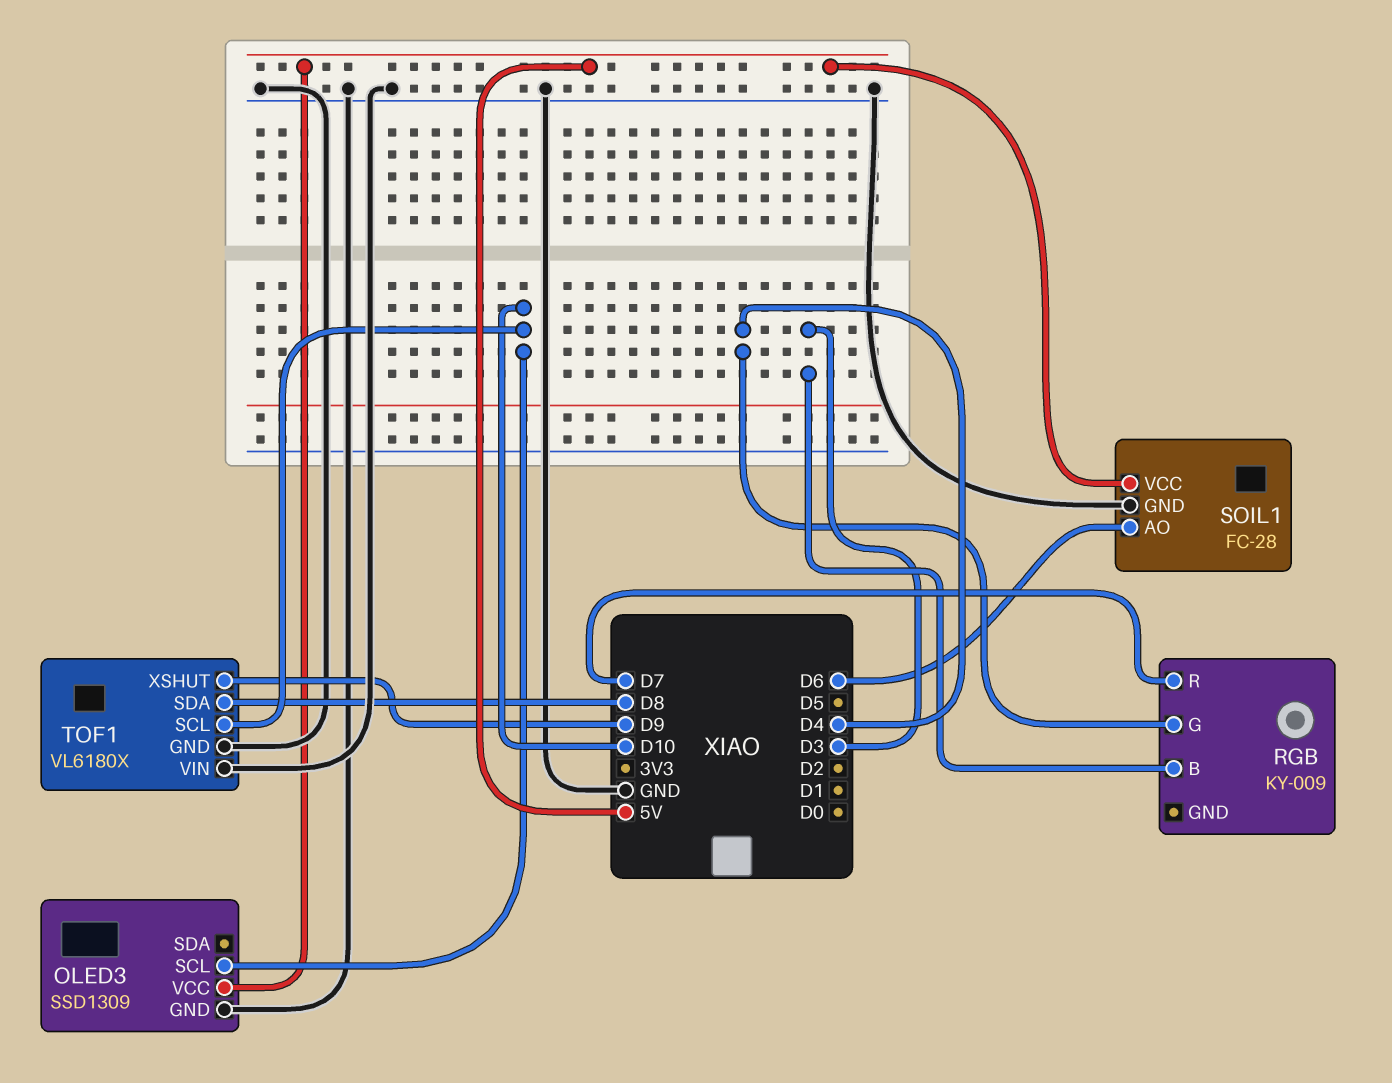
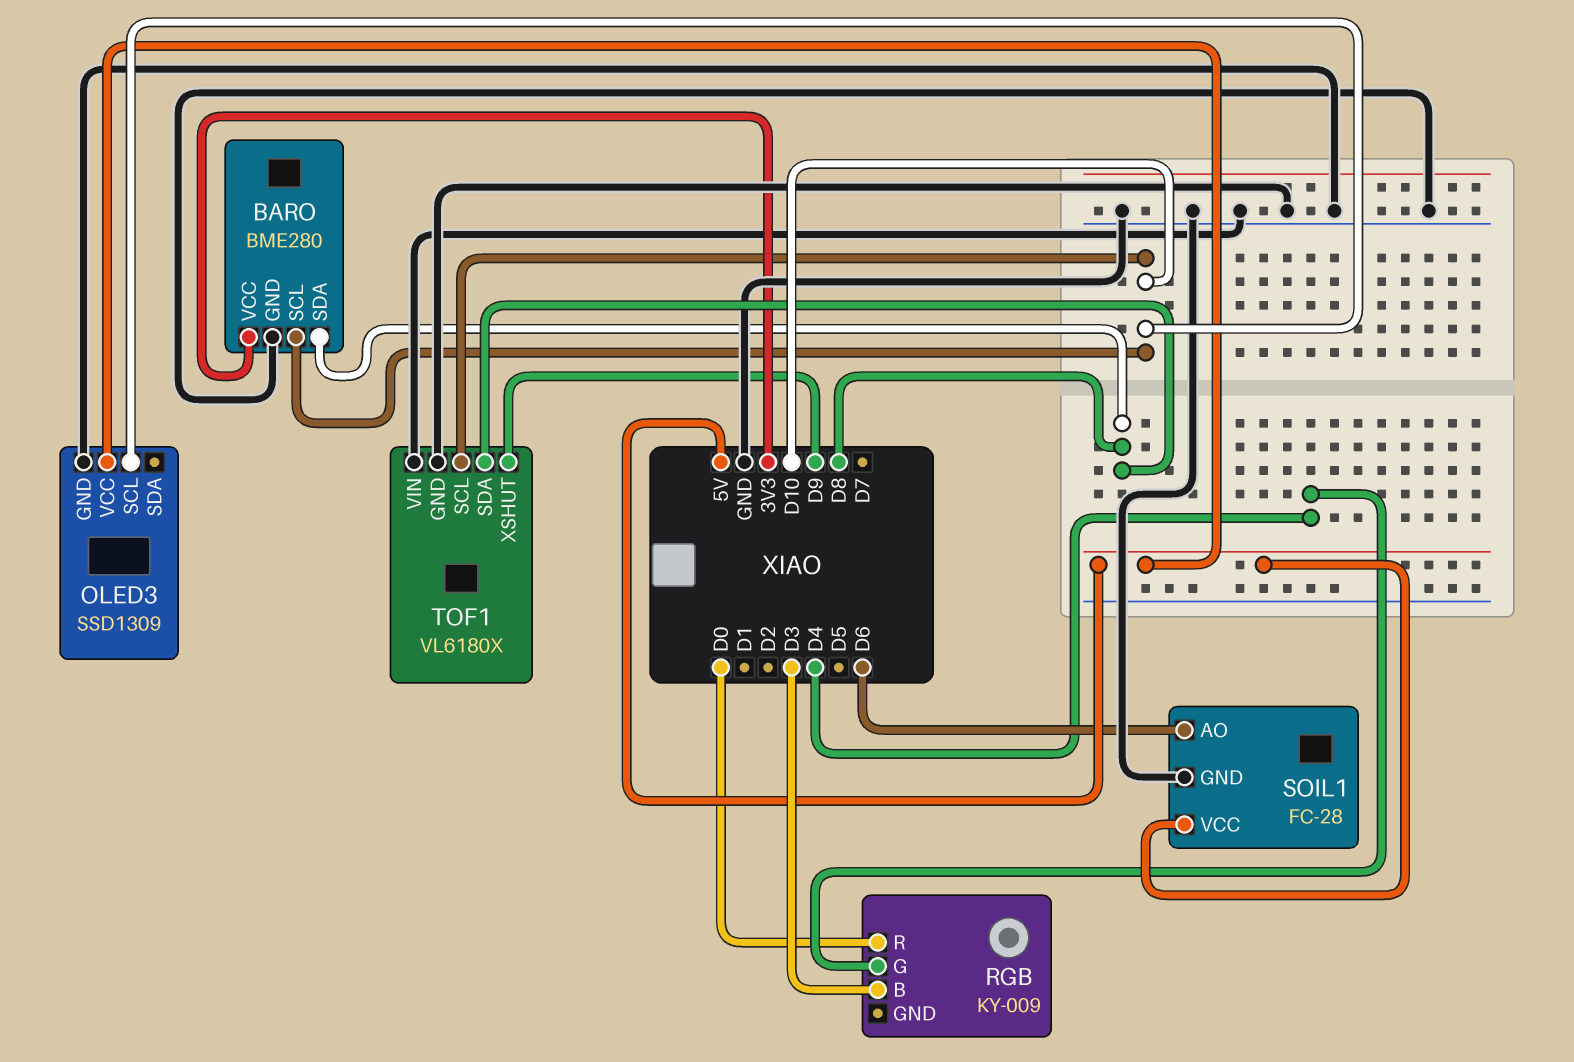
BARO: none -> BME280
BARO pin GND: none -> GND
BARO pin SCL: none -> D10
BARO pin SDA: none -> D8
BARO pin VCC: none -> 3V3
RGB pin R: D7 -> D0

